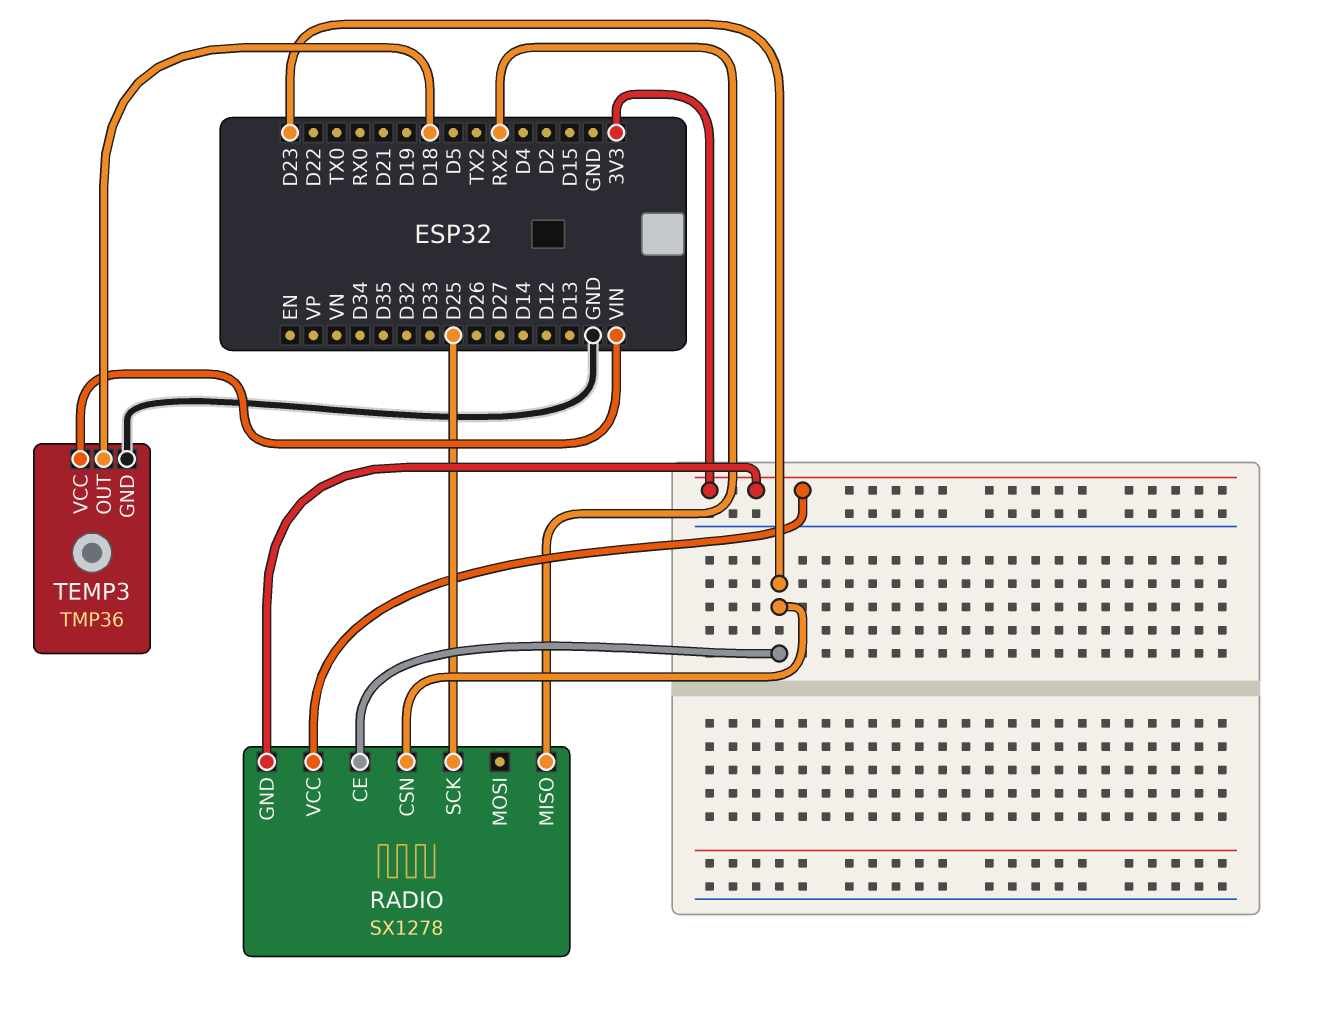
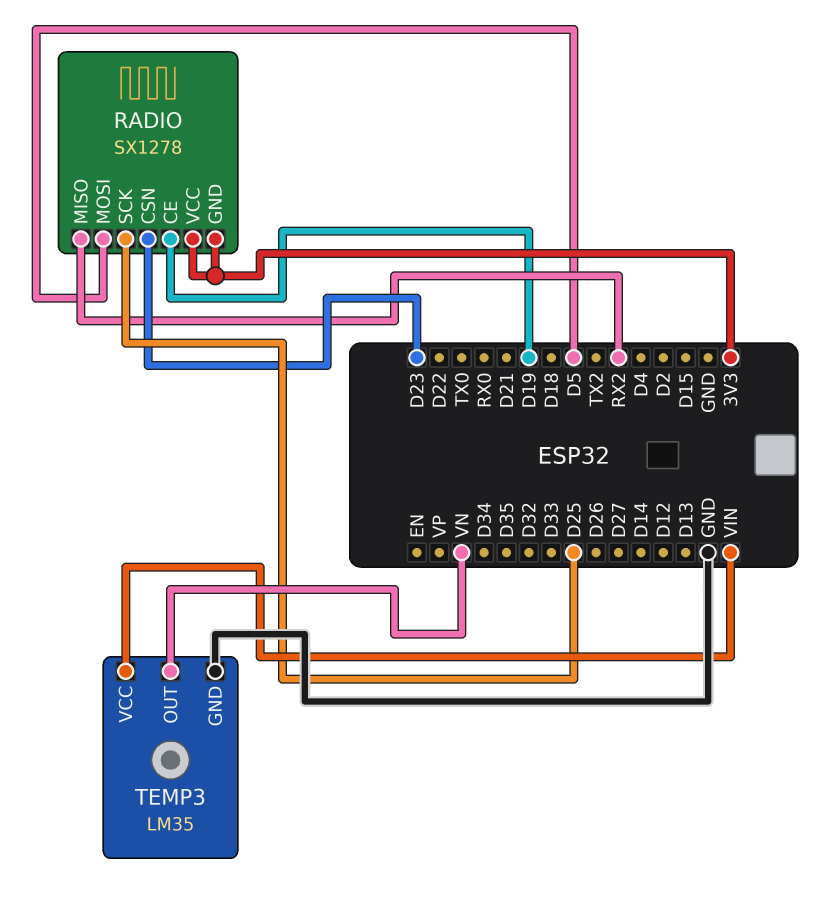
RADIO pin CE: D23 -> D19
RADIO pin MOSI: none -> D5
TEMP3: TMP36 -> LM35
TEMP3 pin OUT: D18 -> VN

